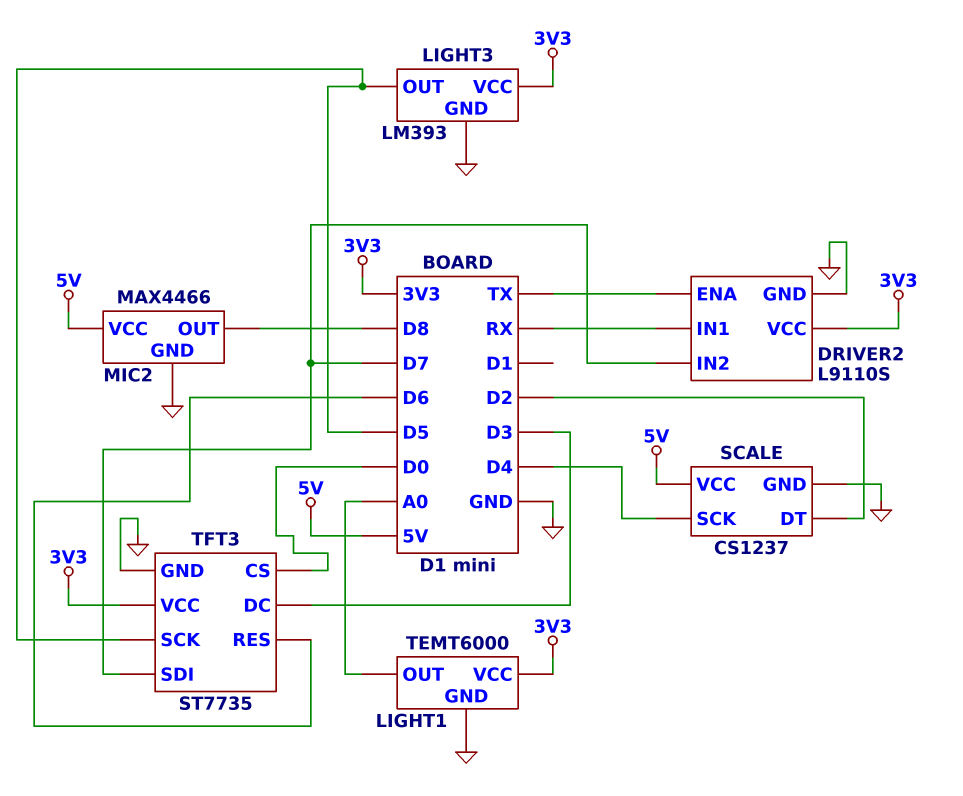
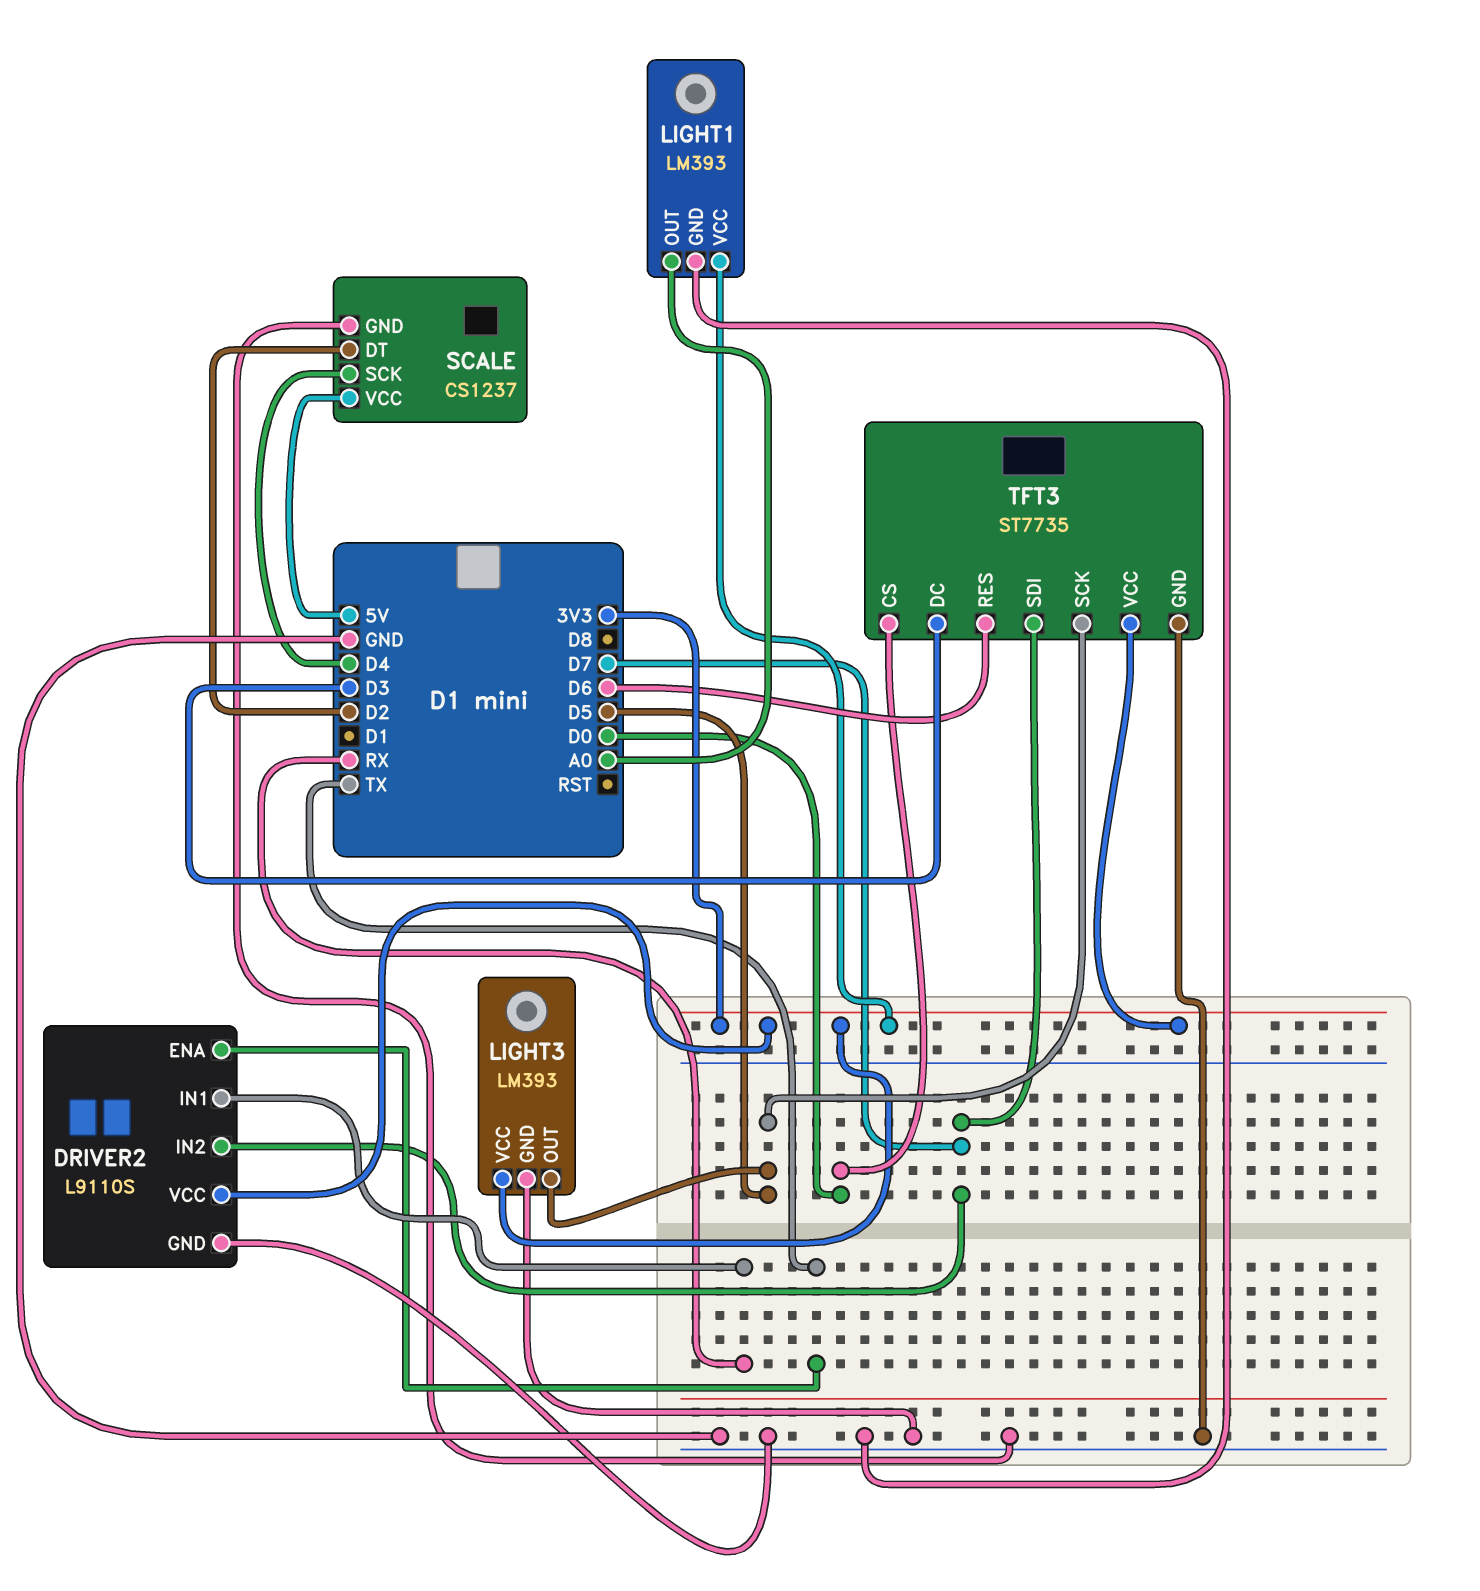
LIGHT1: TEMT6000 -> LM393
MIC2: MAX4466 -> none
MIC2 pin GND: GND -> none
MIC2 pin OUT: D8 -> none
MIC2 pin VCC: 5V -> none

